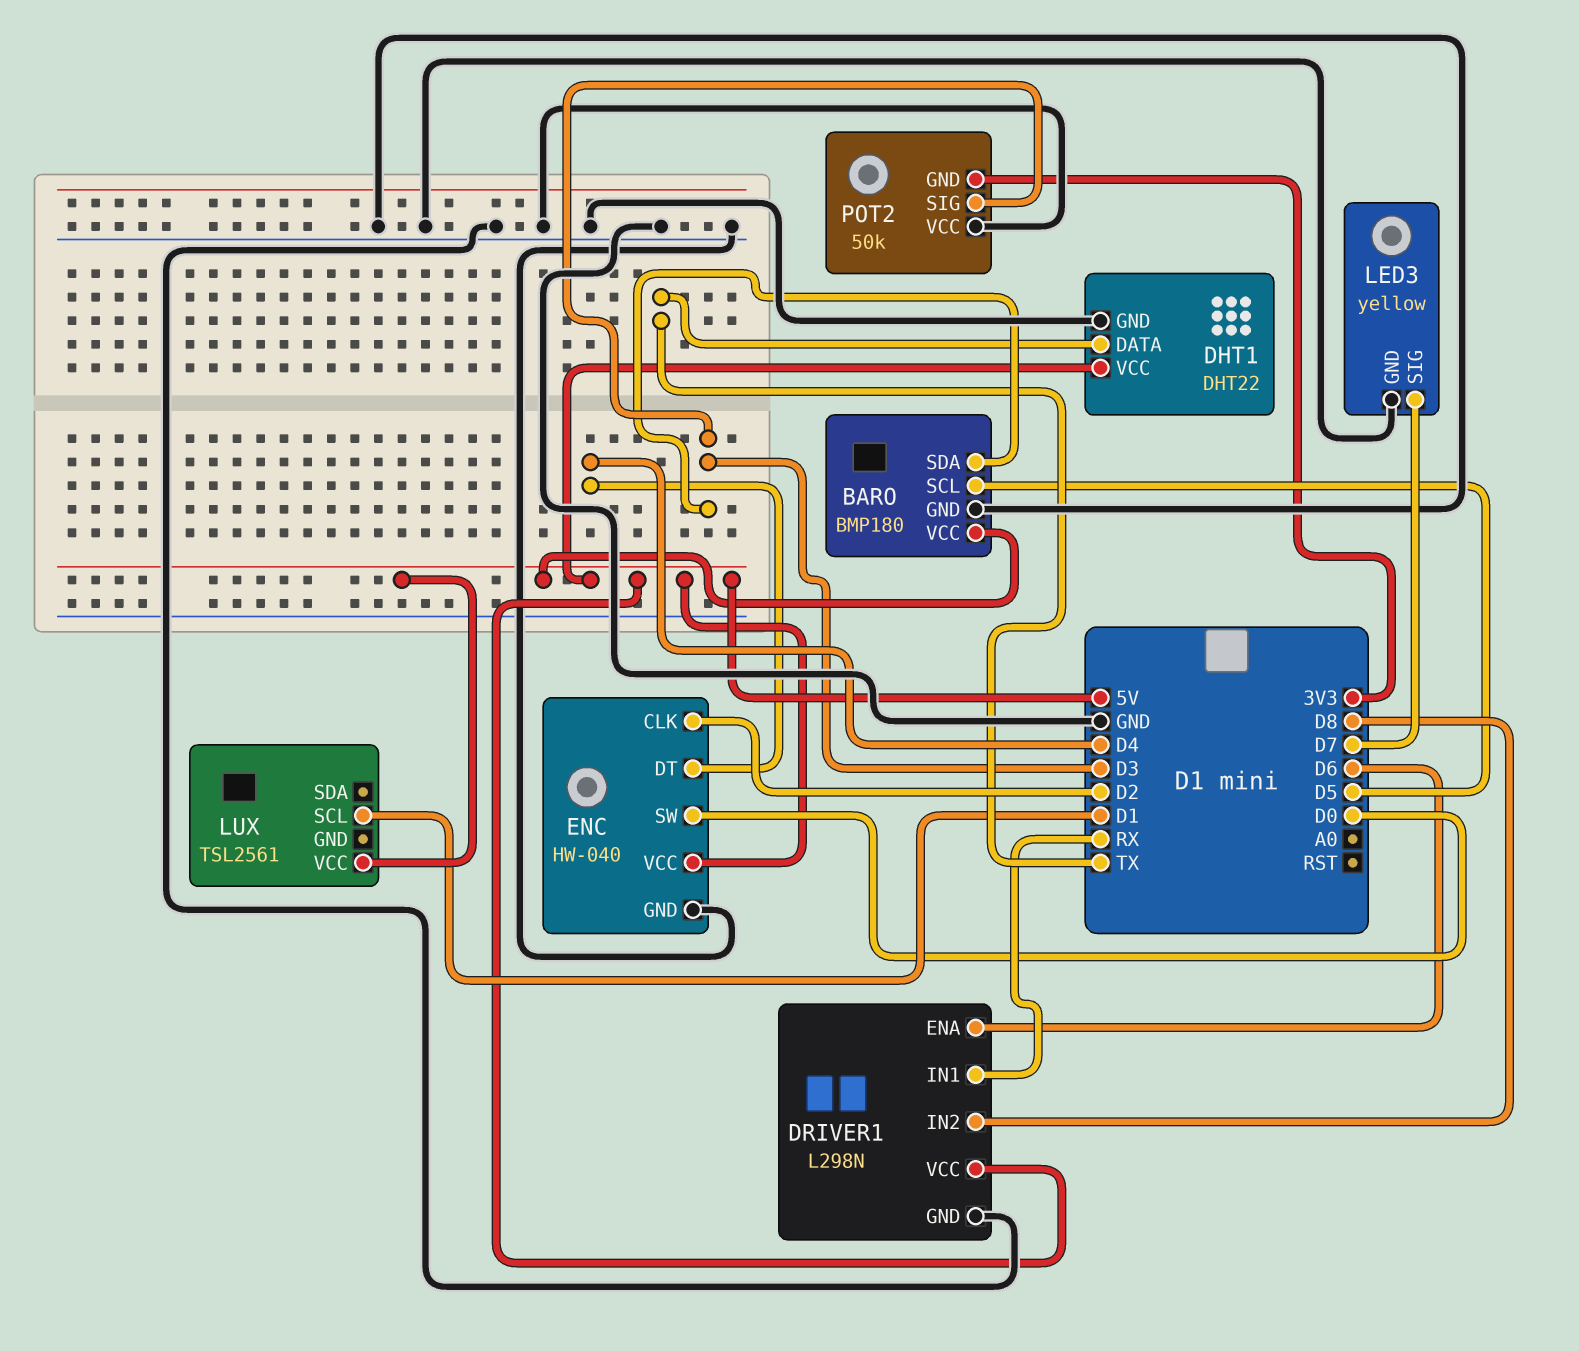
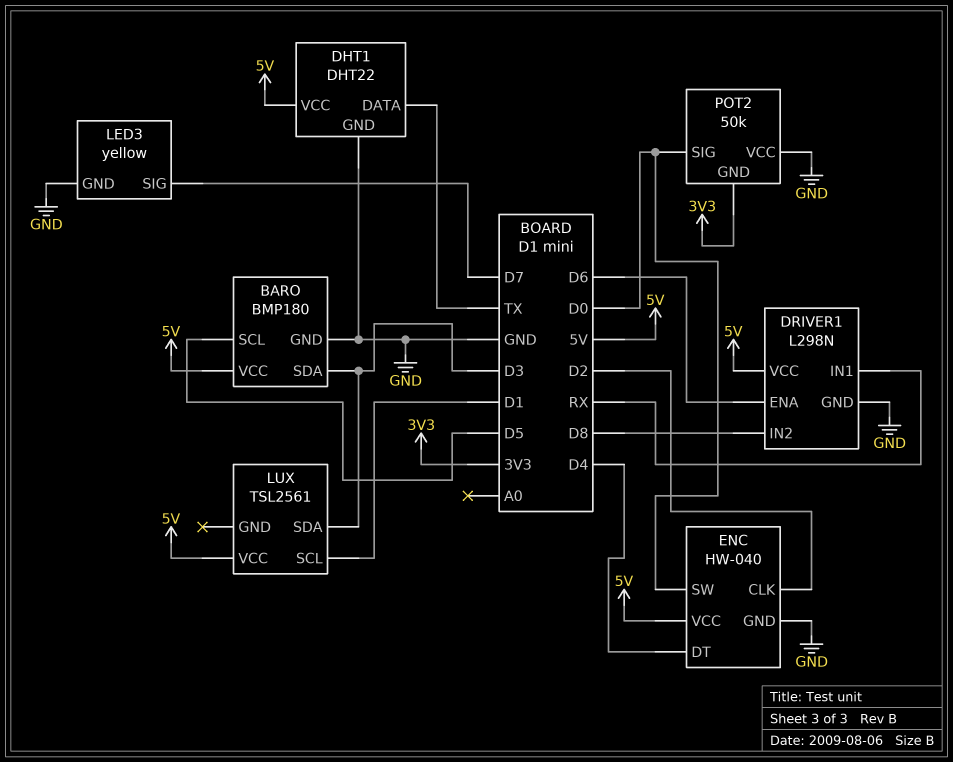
LUX pin SDA: none -> D3
POT2 pin SIG: D3 -> D0

